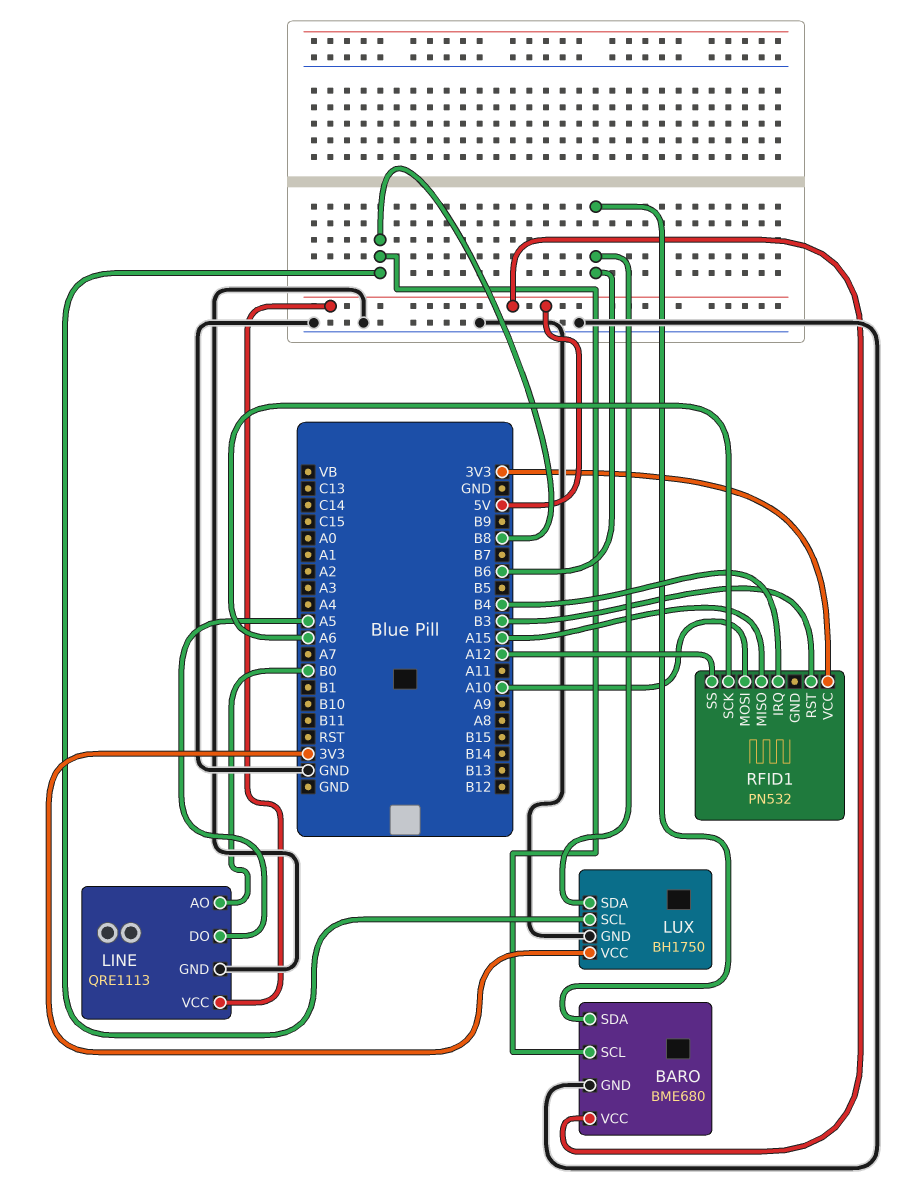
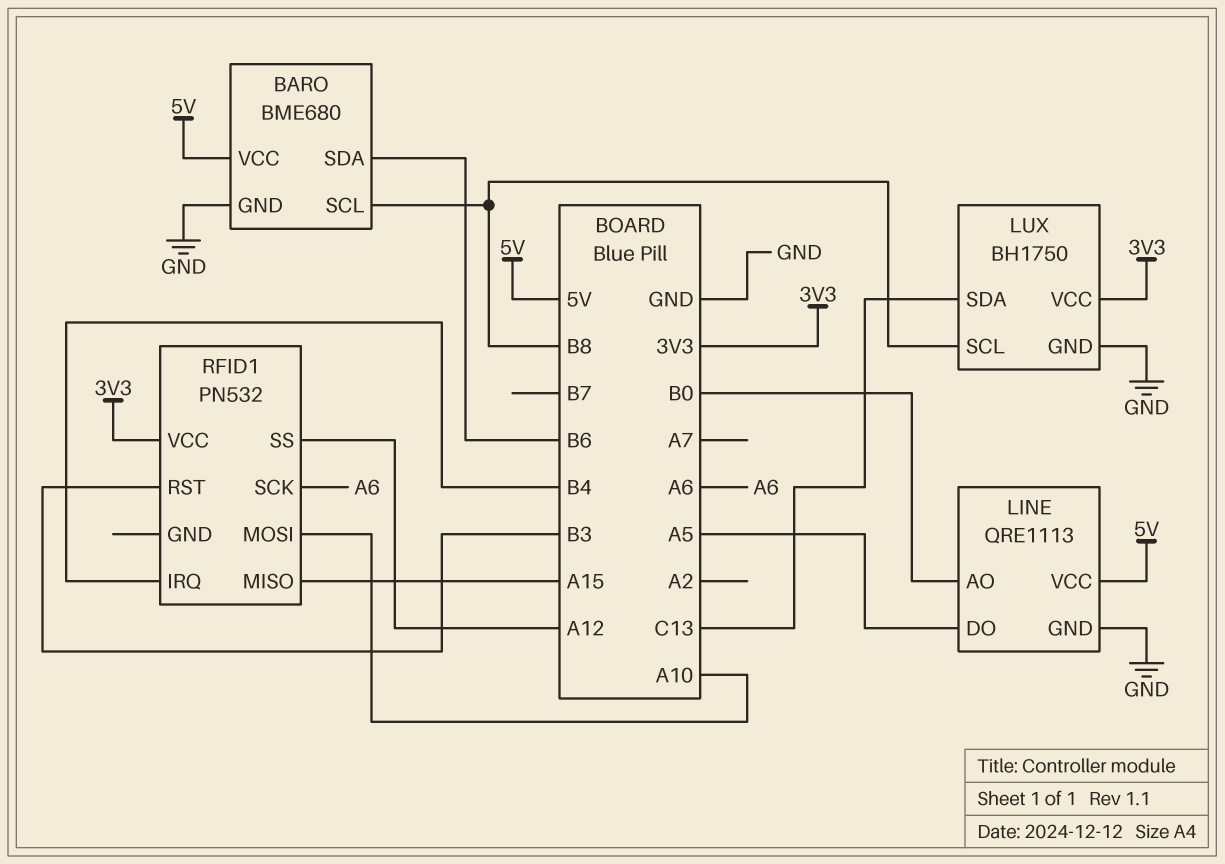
LUX pin SDA: B6 -> C13

